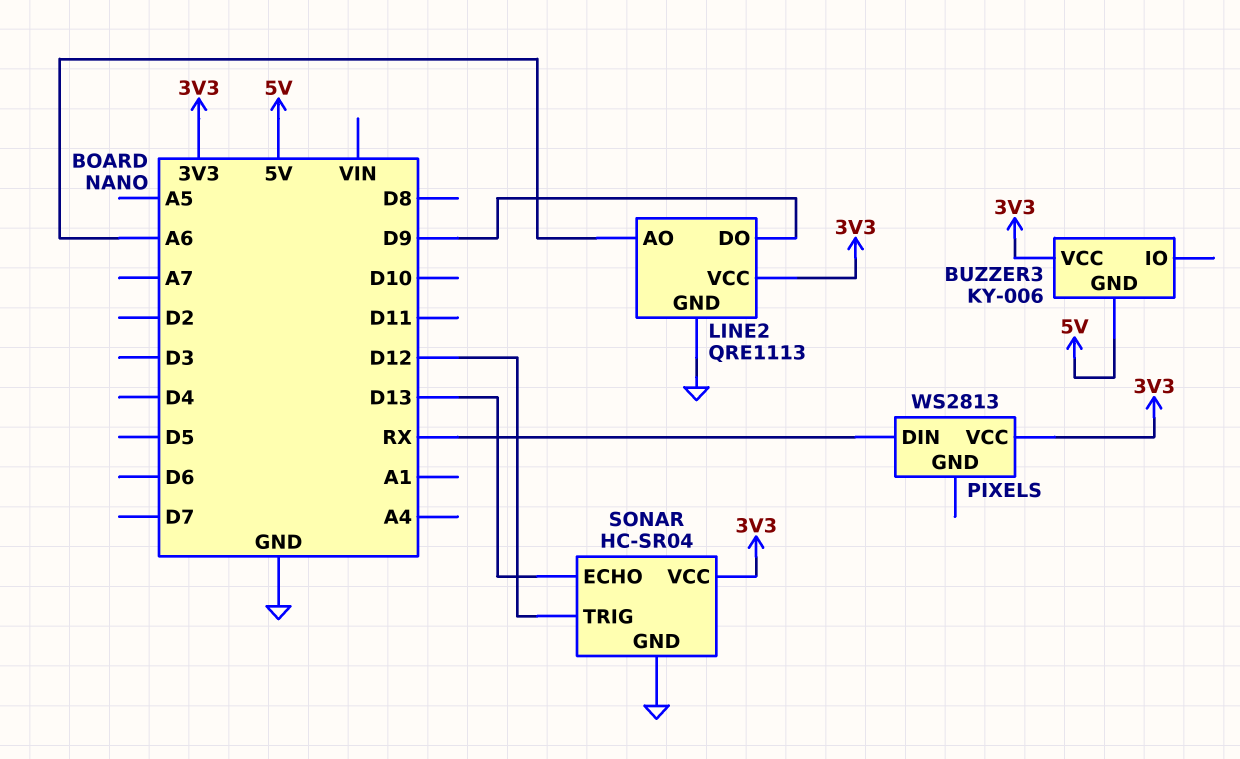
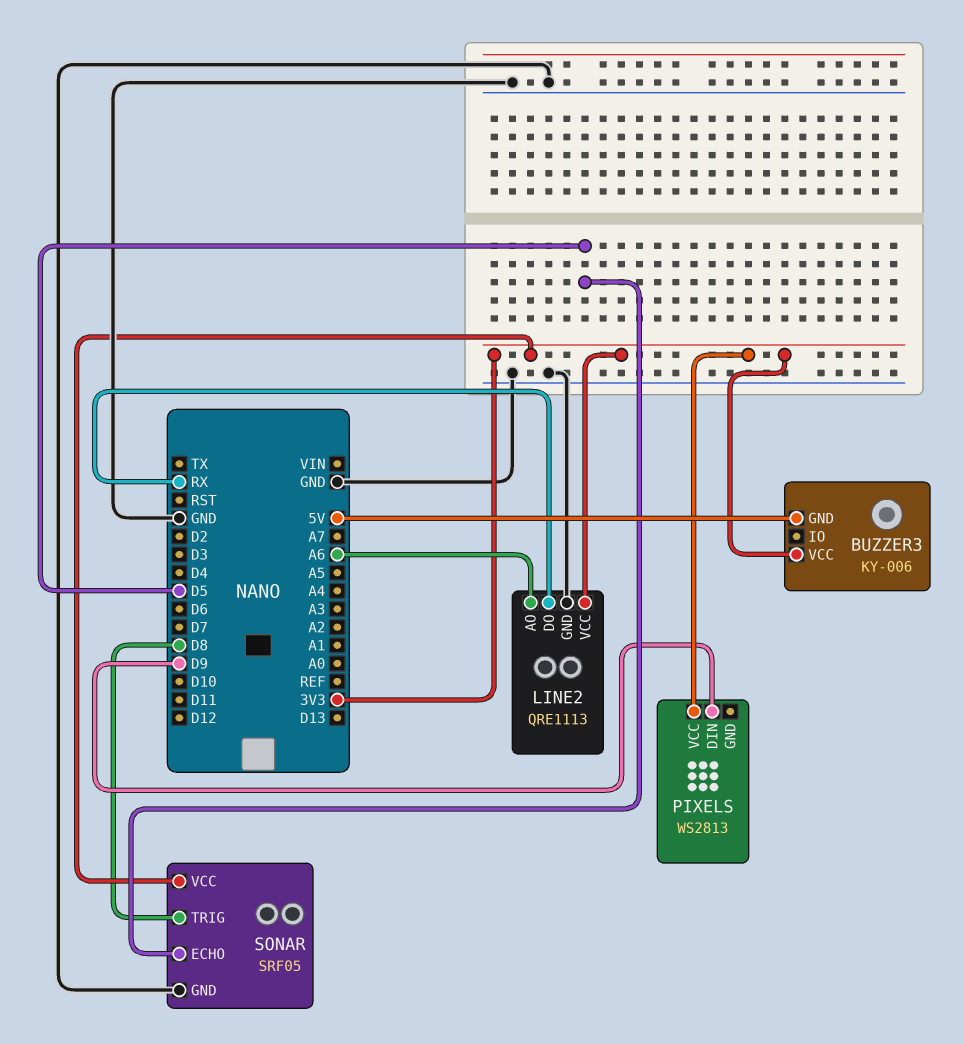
LINE2 pin DO: D9 -> RX
PIXELS pin DIN: RX -> D9
SONAR: HC-SR04 -> SRF05
SONAR pin ECHO: D13 -> D5
SONAR pin TRIG: D12 -> D8

